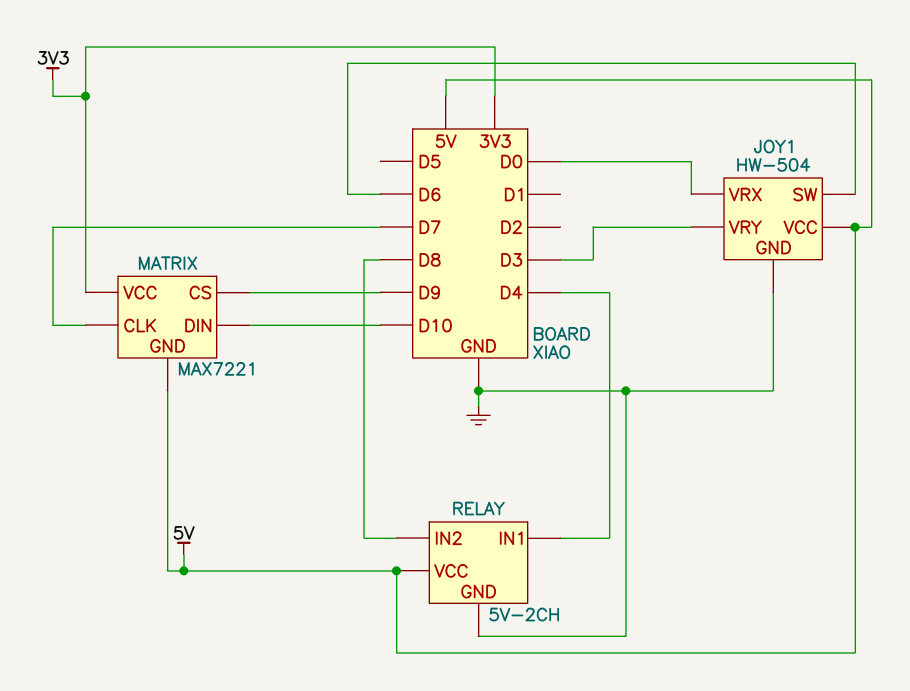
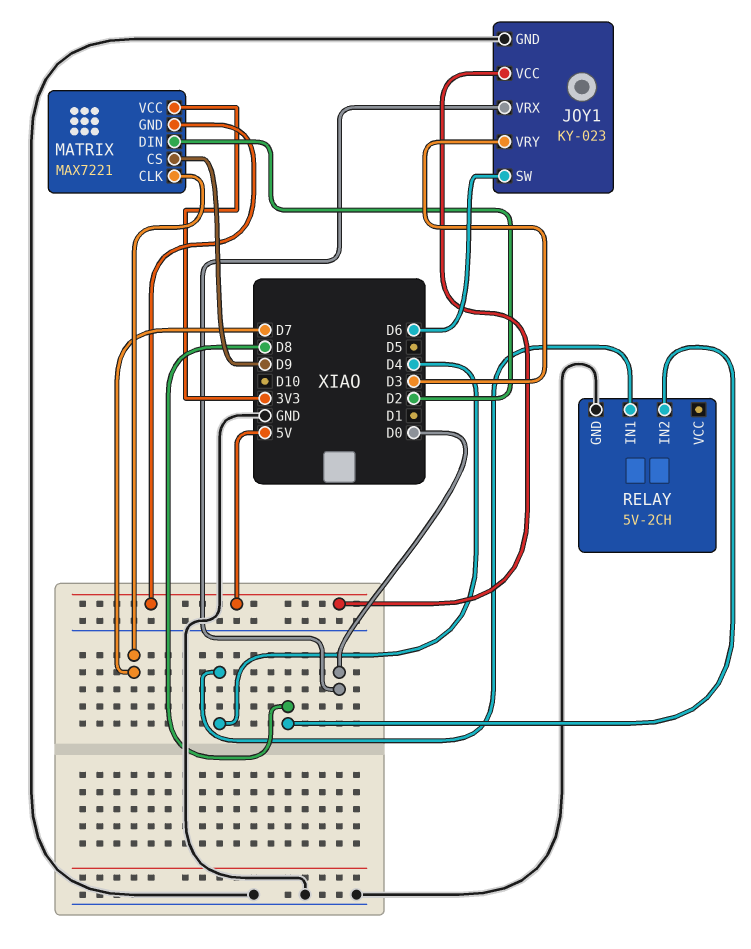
JOY1: HW-504 -> KY-023
MATRIX pin DIN: D10 -> D2
RELAY pin VCC: 5V -> none

